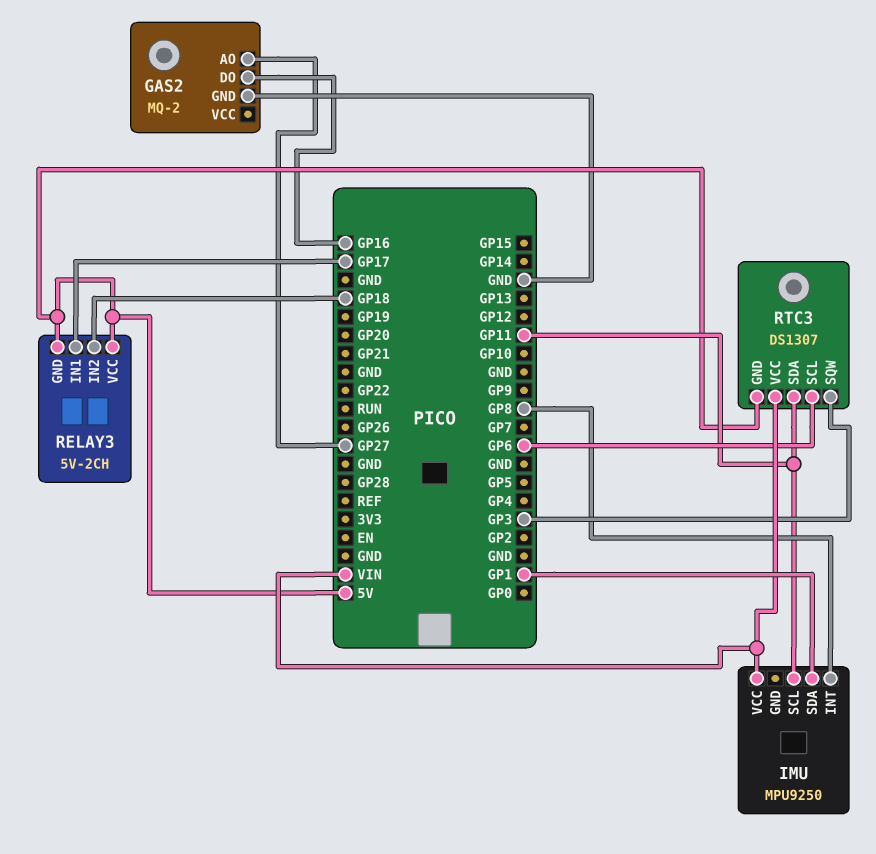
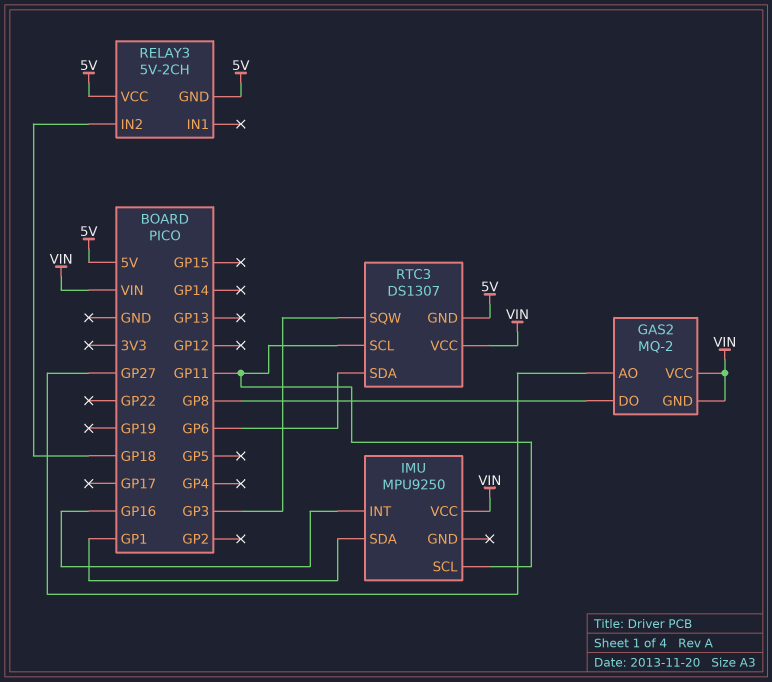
GAS2 pin DO: GP16 -> GP8
GAS2 pin GND: GND -> VIN
GAS2 pin VCC: none -> VIN
IMU pin INT: GP8 -> GP16
RELAY3 pin IN1: GP17 -> none
RTC3 pin SCL: GP6 -> GP11
RTC3 pin SDA: GP11 -> GP6

